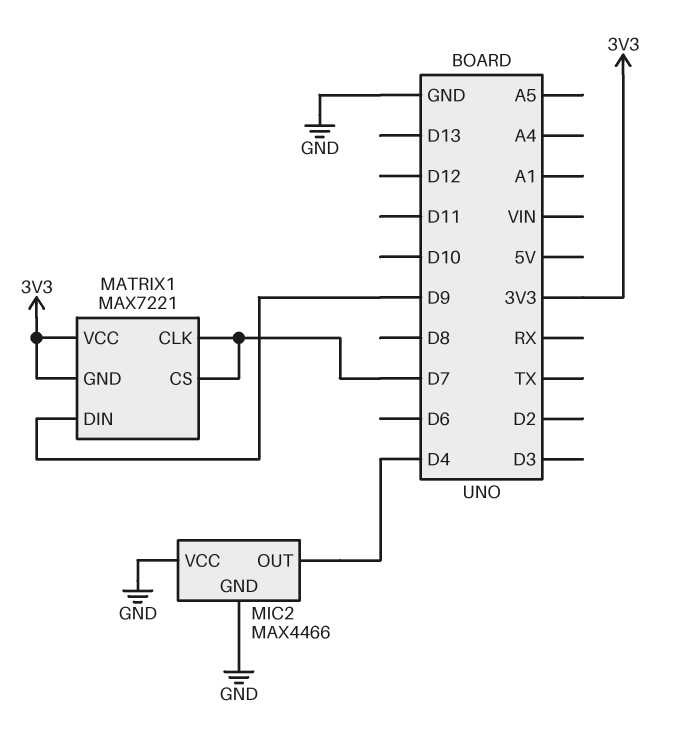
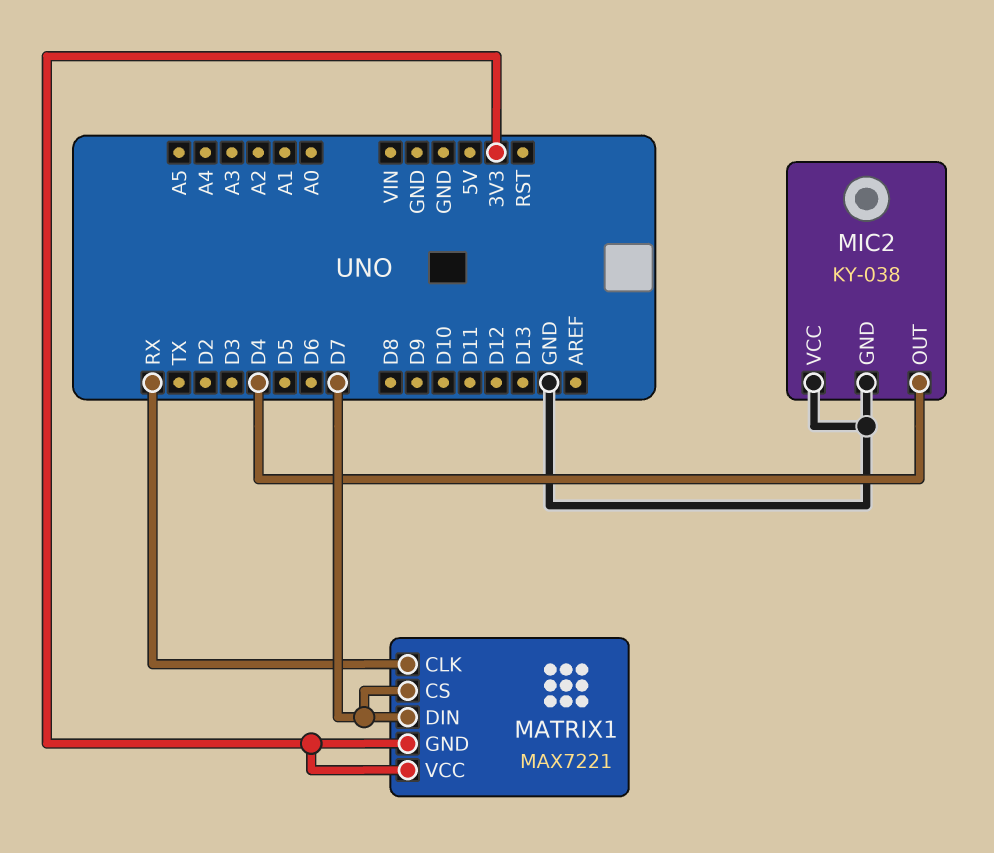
MATRIX1 pin CLK: D7 -> RX
MATRIX1 pin DIN: D9 -> D7
MIC2: MAX4466 -> KY-038

